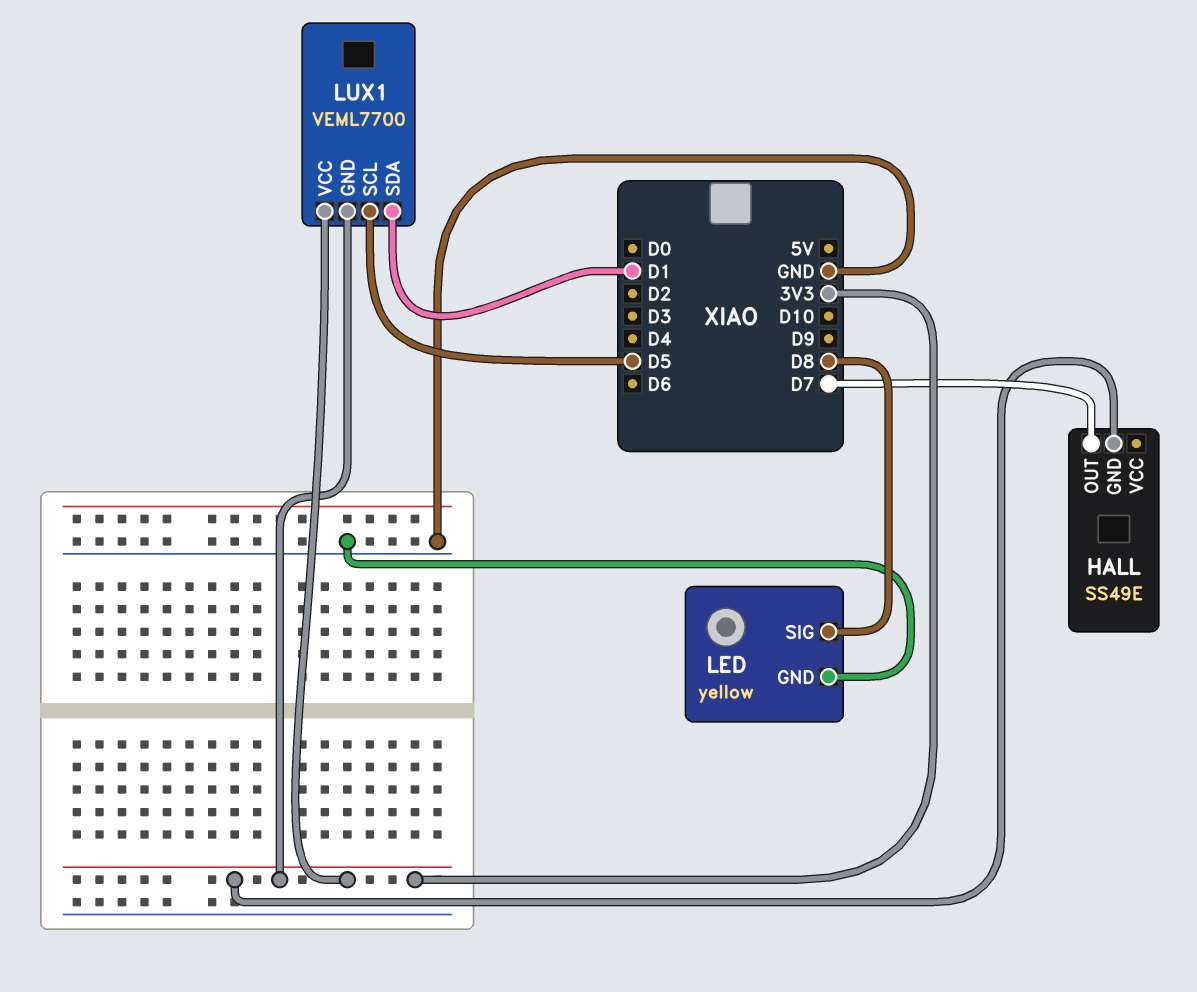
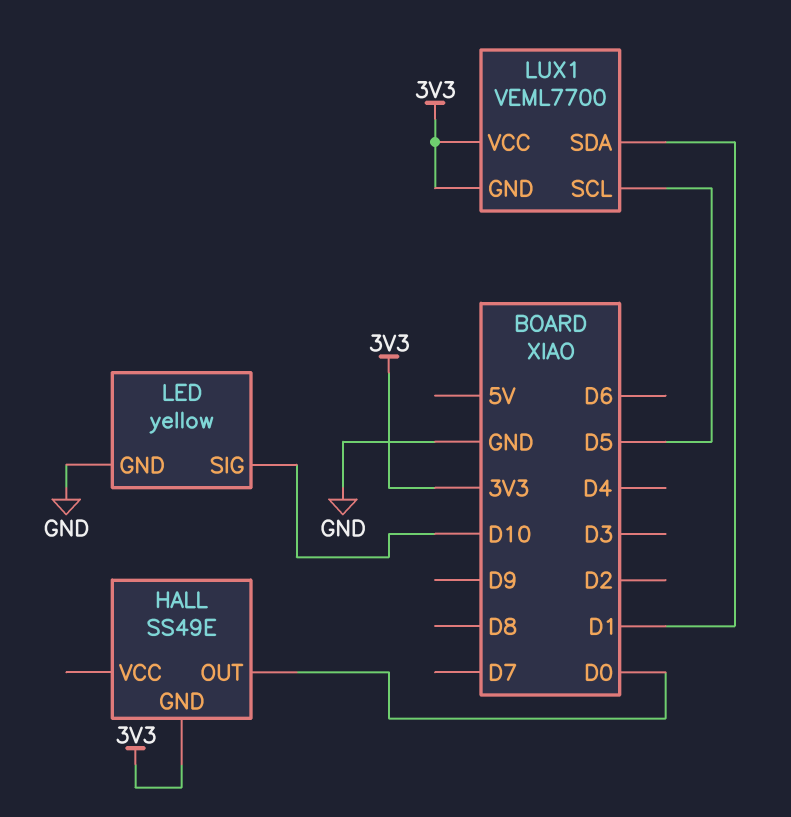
HALL pin OUT: D7 -> D0
LED pin SIG: D8 -> D10

